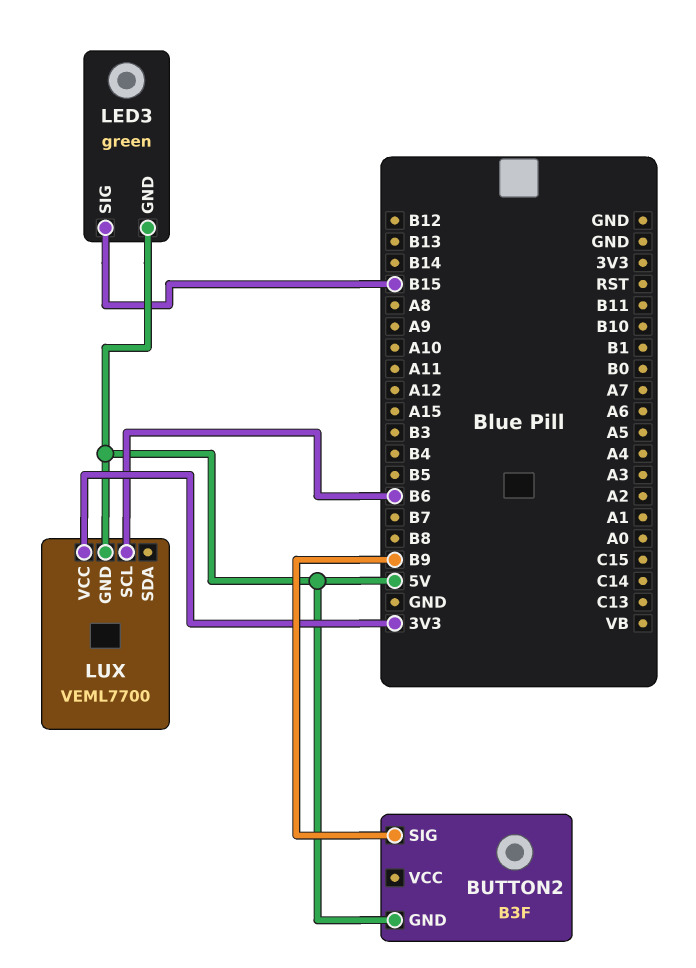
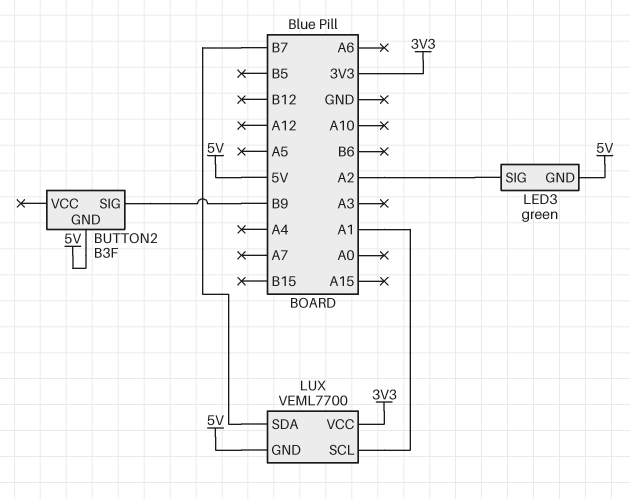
LED3 pin SIG: B15 -> A2
LUX pin SCL: B6 -> A1
LUX pin SDA: none -> B7

